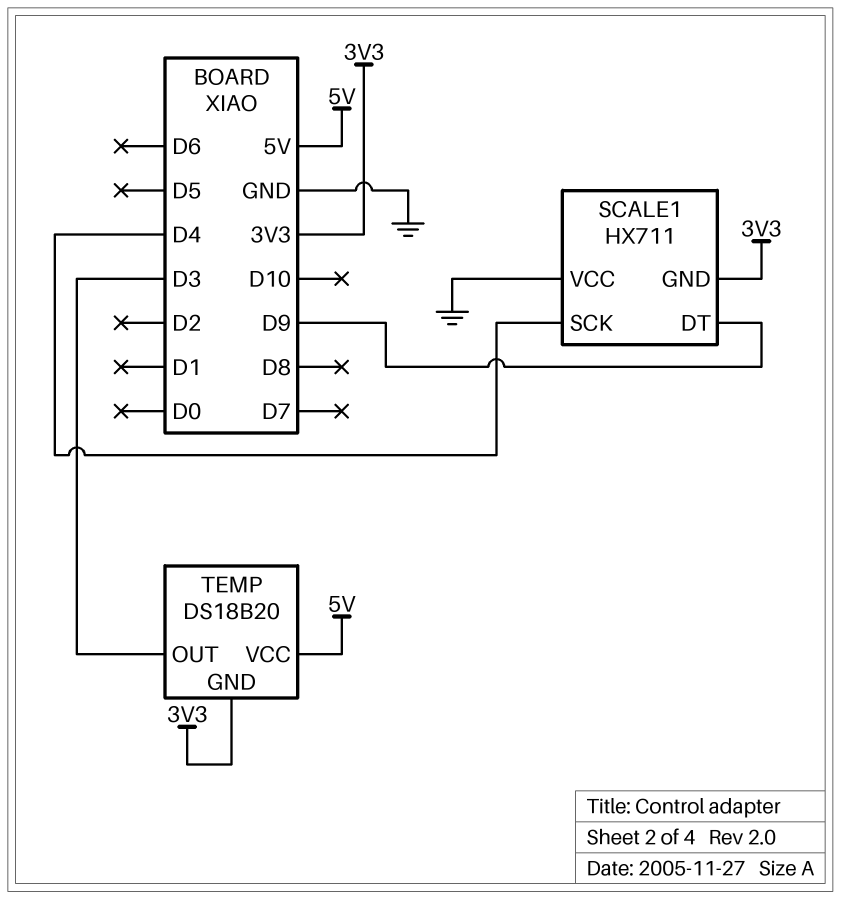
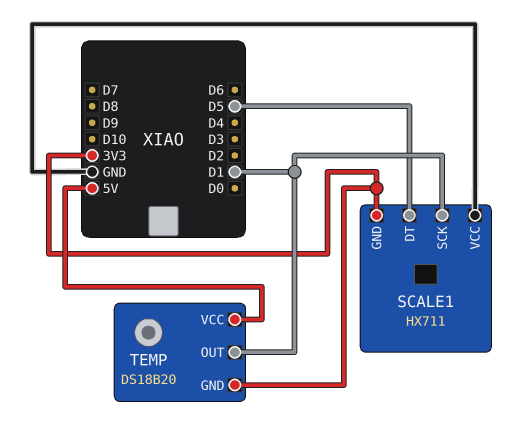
SCALE1 pin DT: D9 -> D5
SCALE1 pin SCK: D4 -> D1
TEMP pin OUT: D3 -> D1

